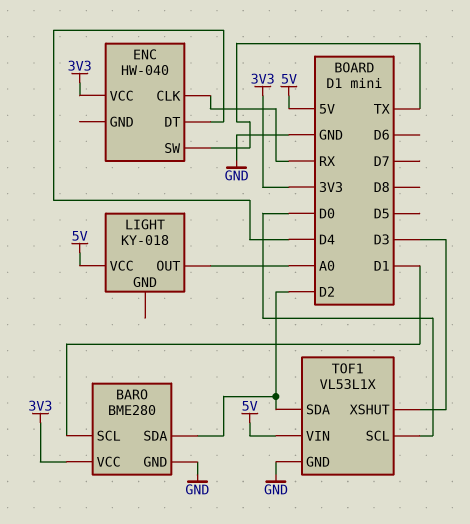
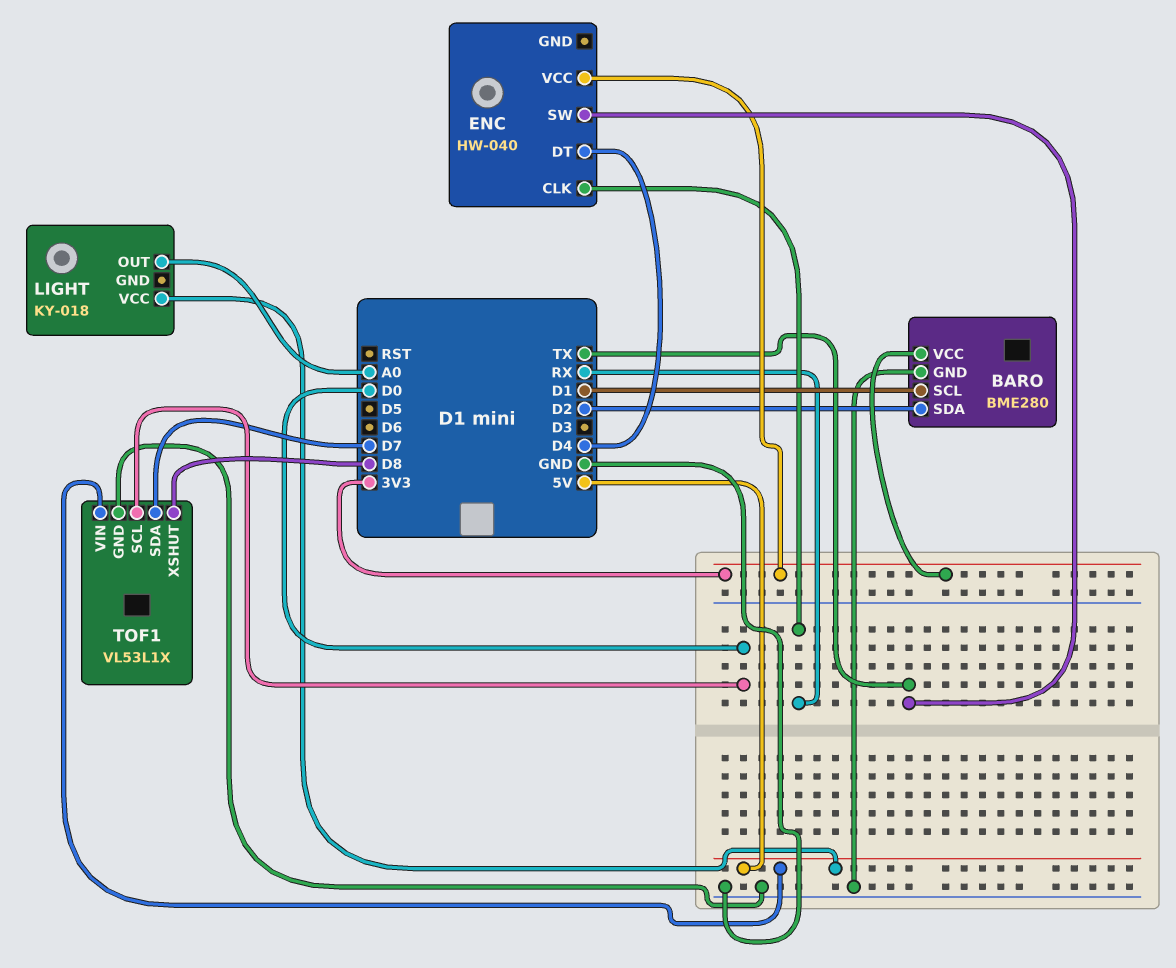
TOF1 pin SDA: D2 -> D7
TOF1 pin XSHUT: D3 -> D8

